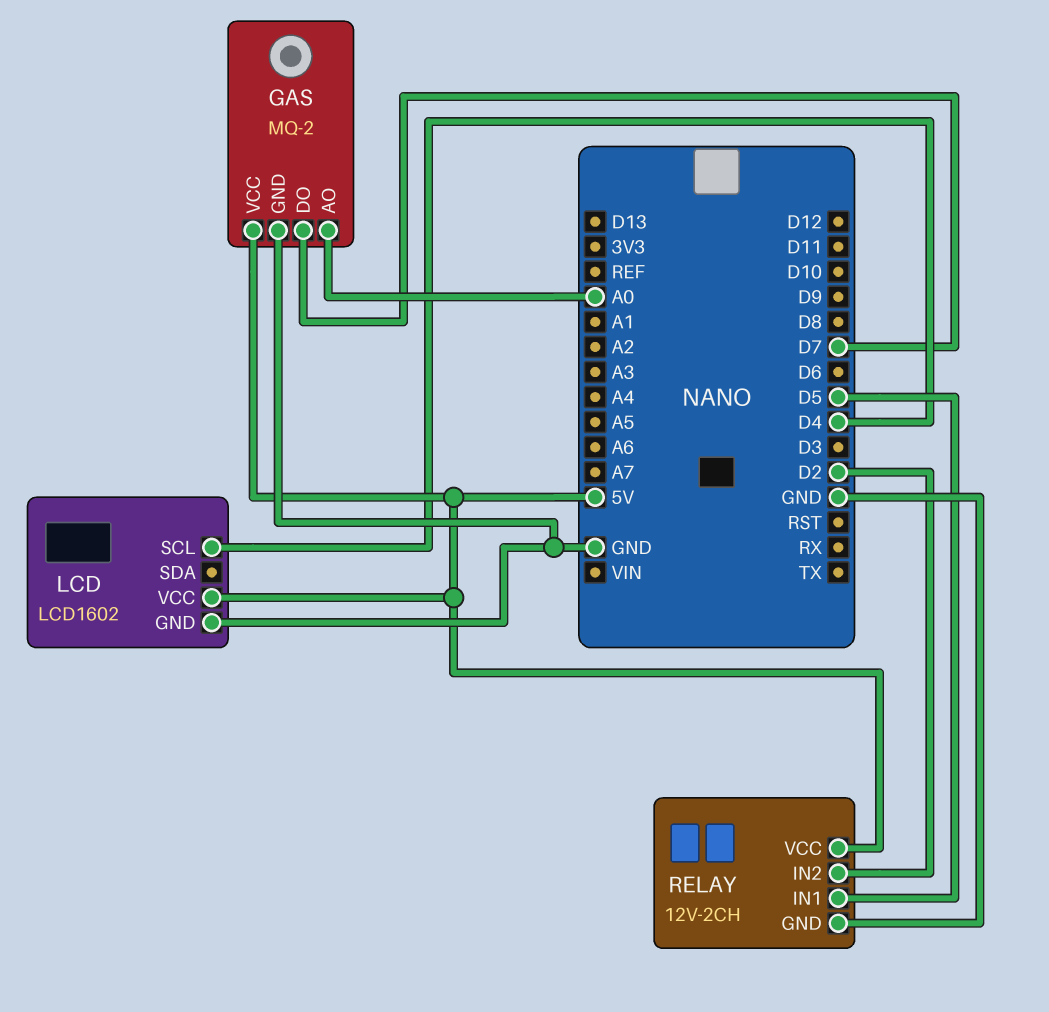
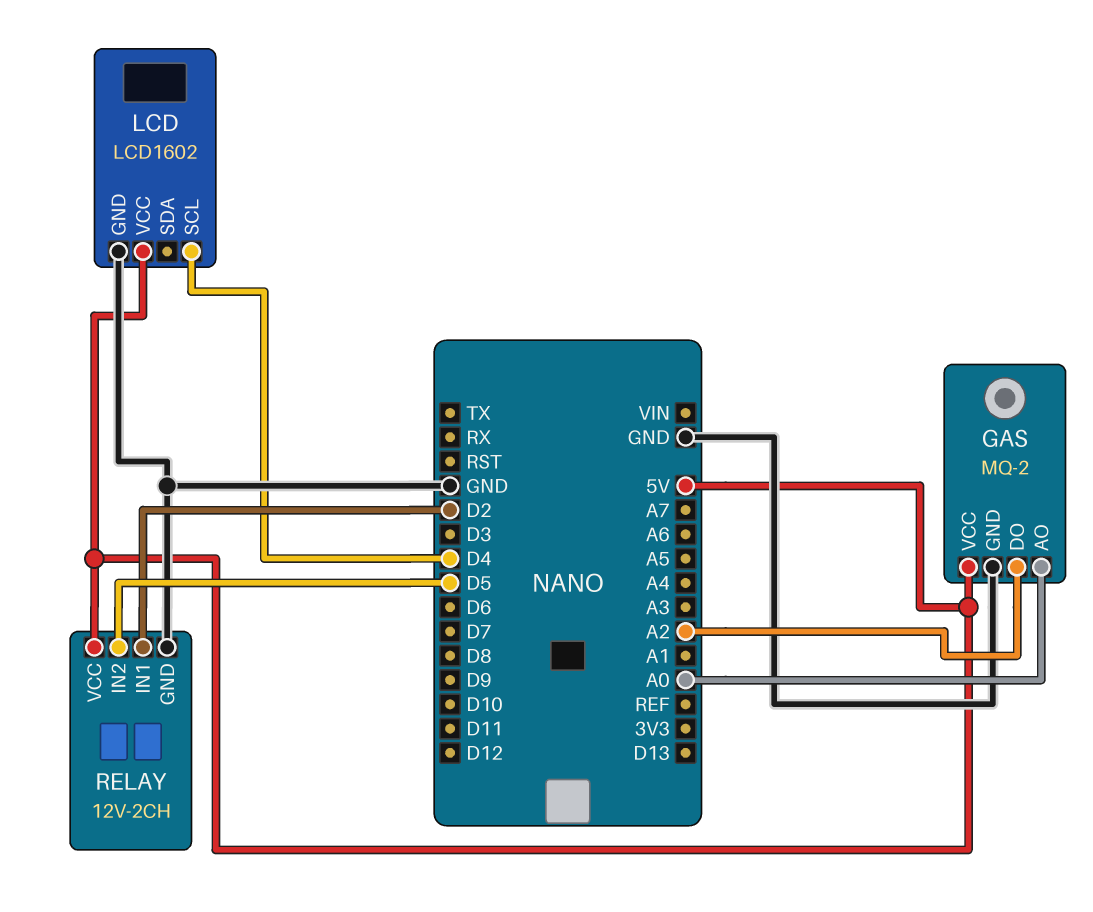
GAS pin DO: D7 -> A2
RELAY pin IN1: D5 -> D2
RELAY pin IN2: D2 -> D5

